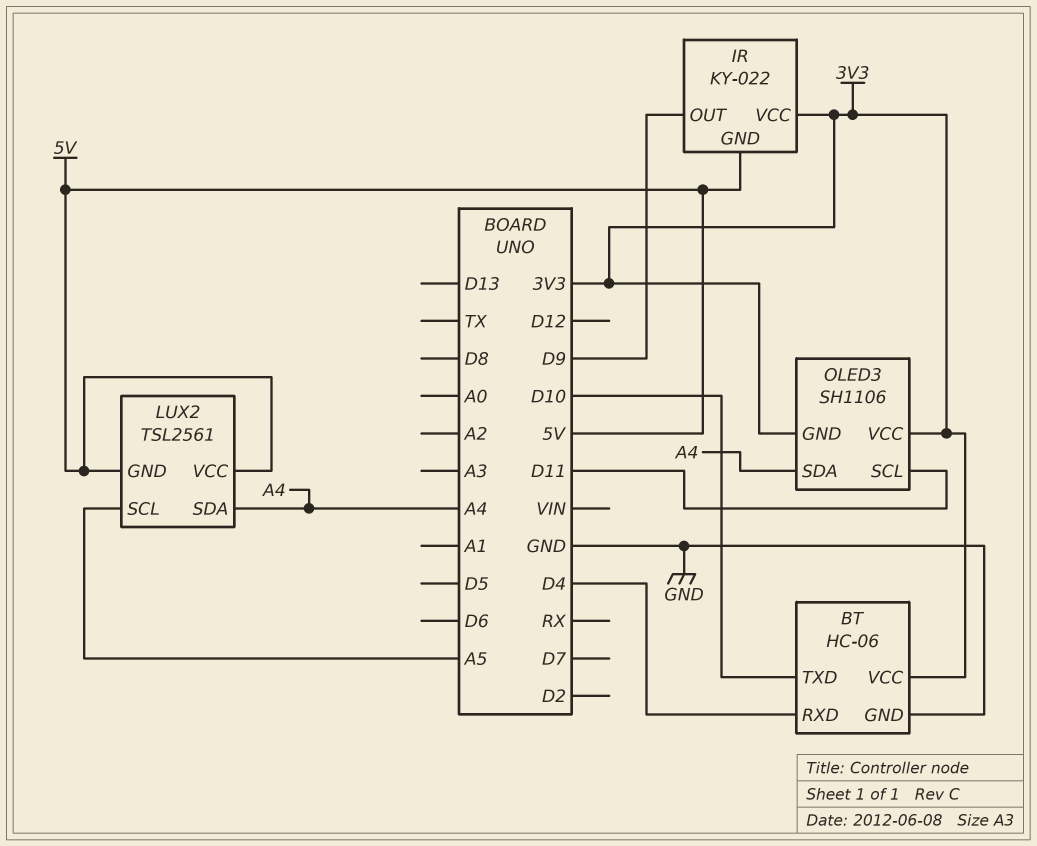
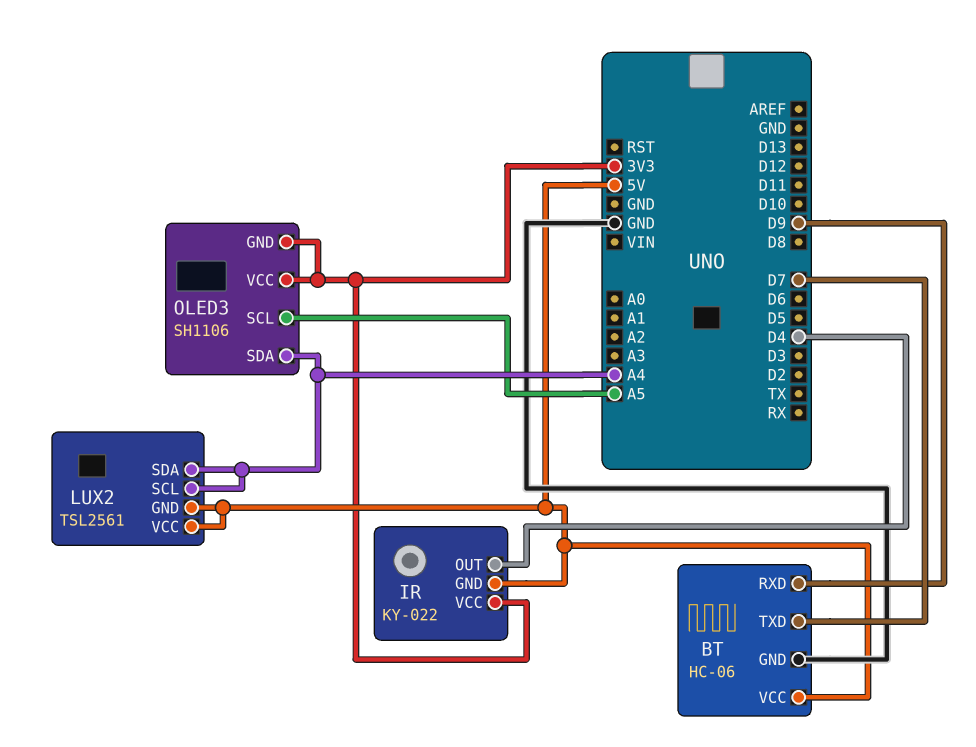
BT pin RXD: D4 -> D9
BT pin TXD: D10 -> D7
BT pin VCC: 3V3 -> 5V
IR pin OUT: D9 -> D4
LUX2 pin SCL: A5 -> A4
OLED3 pin SCL: D11 -> A5

